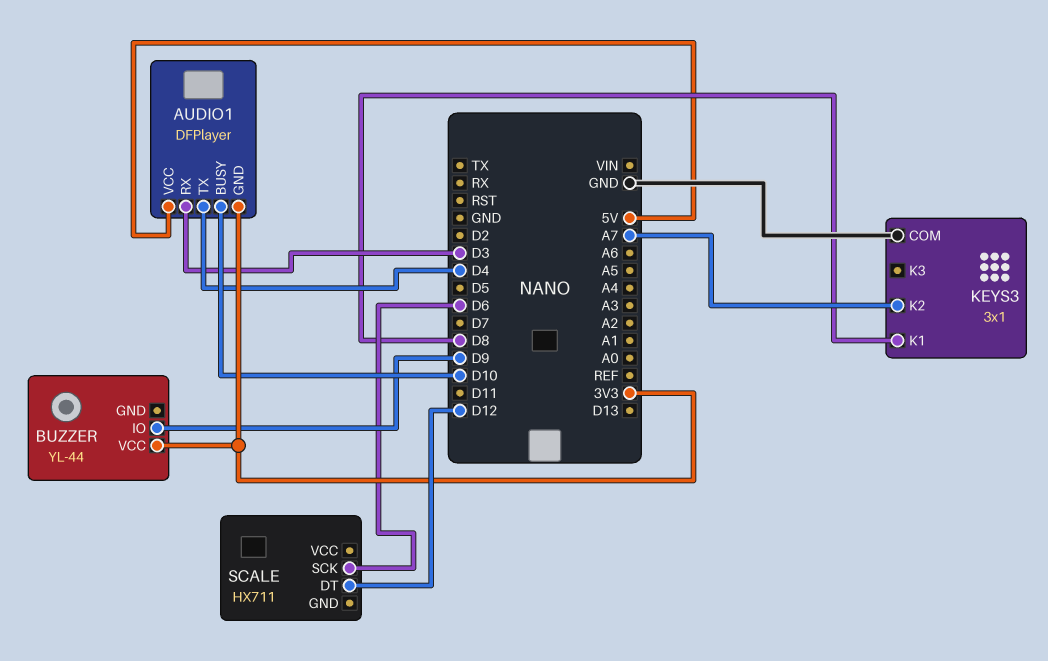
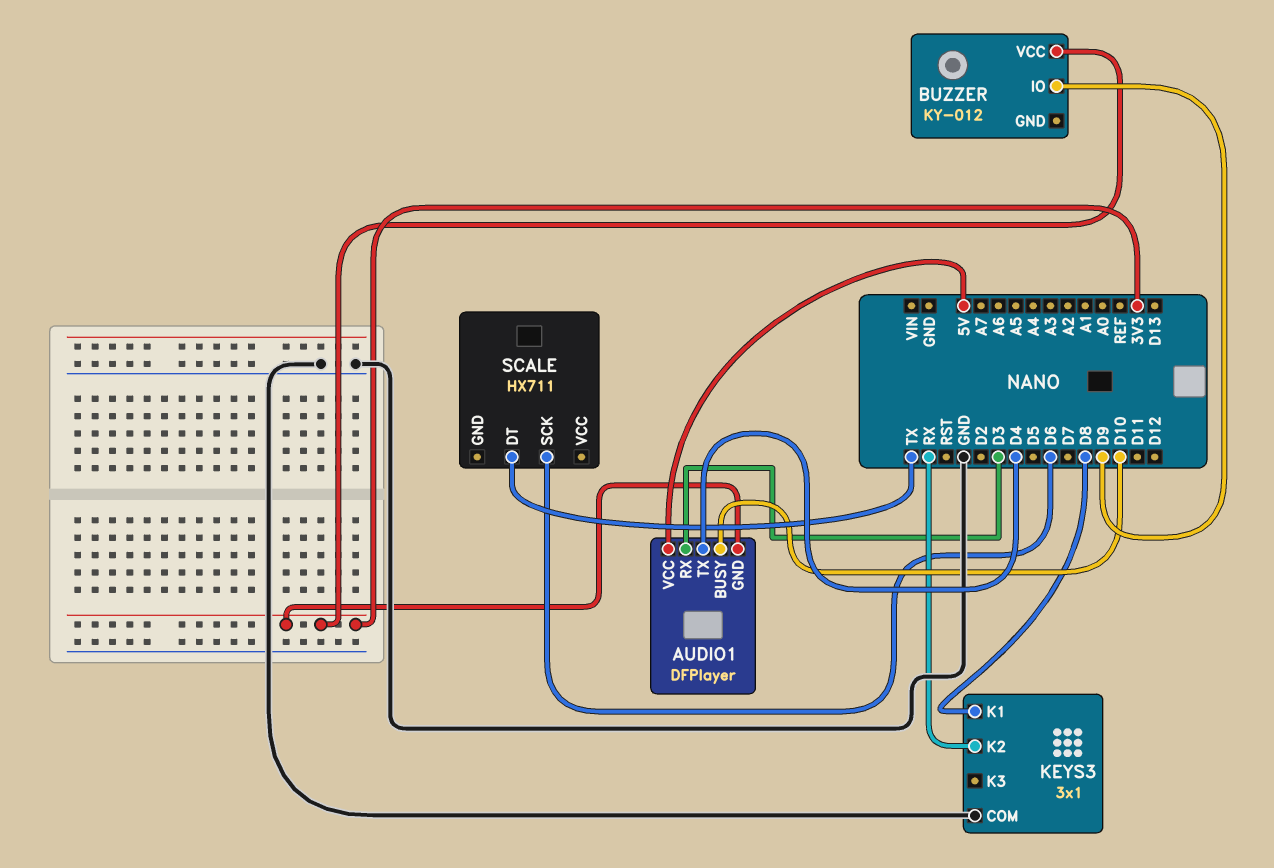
BUZZER: YL-44 -> KY-012
KEYS3 pin K2: A7 -> RX
SCALE pin DT: D12 -> TX

